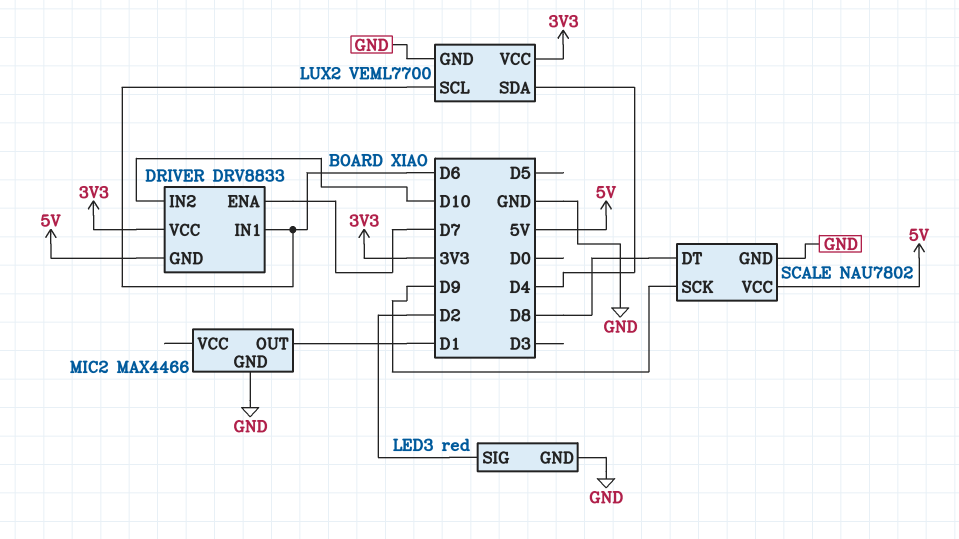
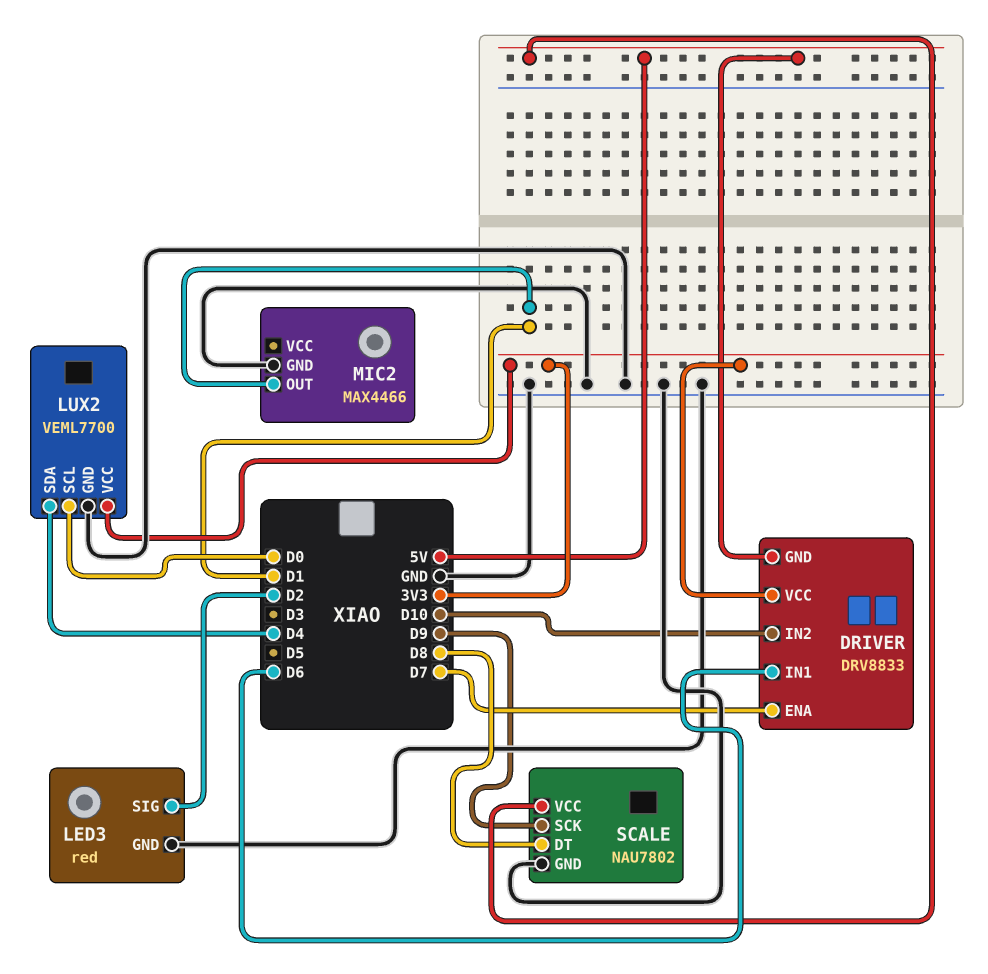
LUX2 pin SCL: D6 -> D0

